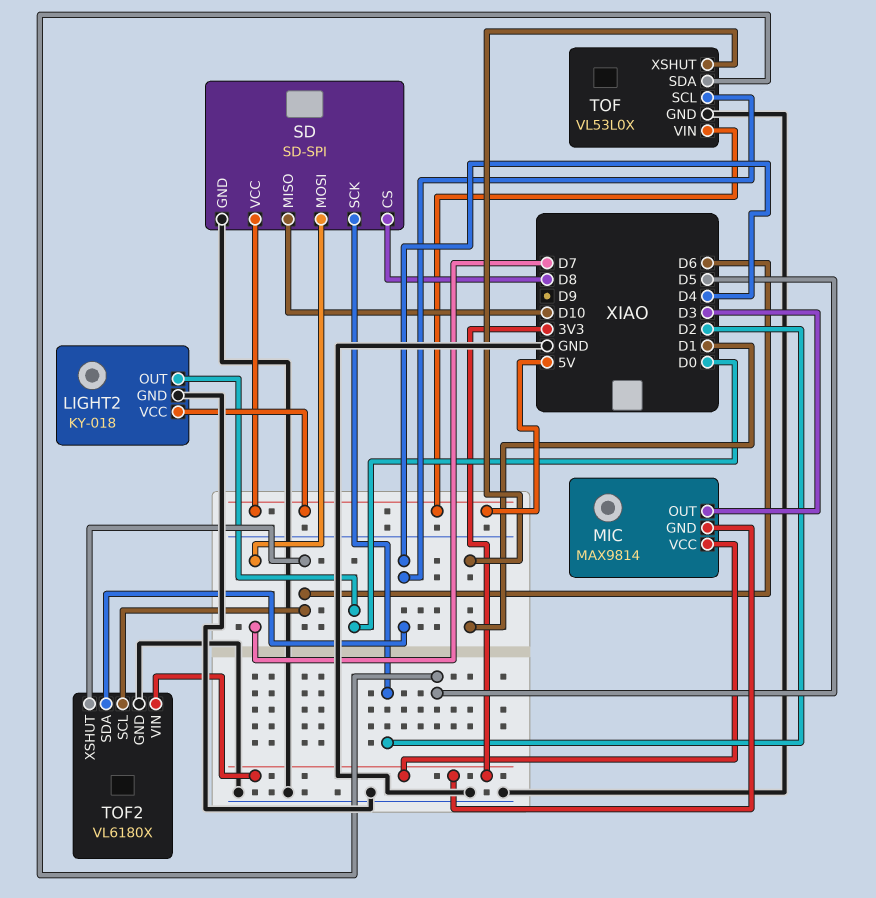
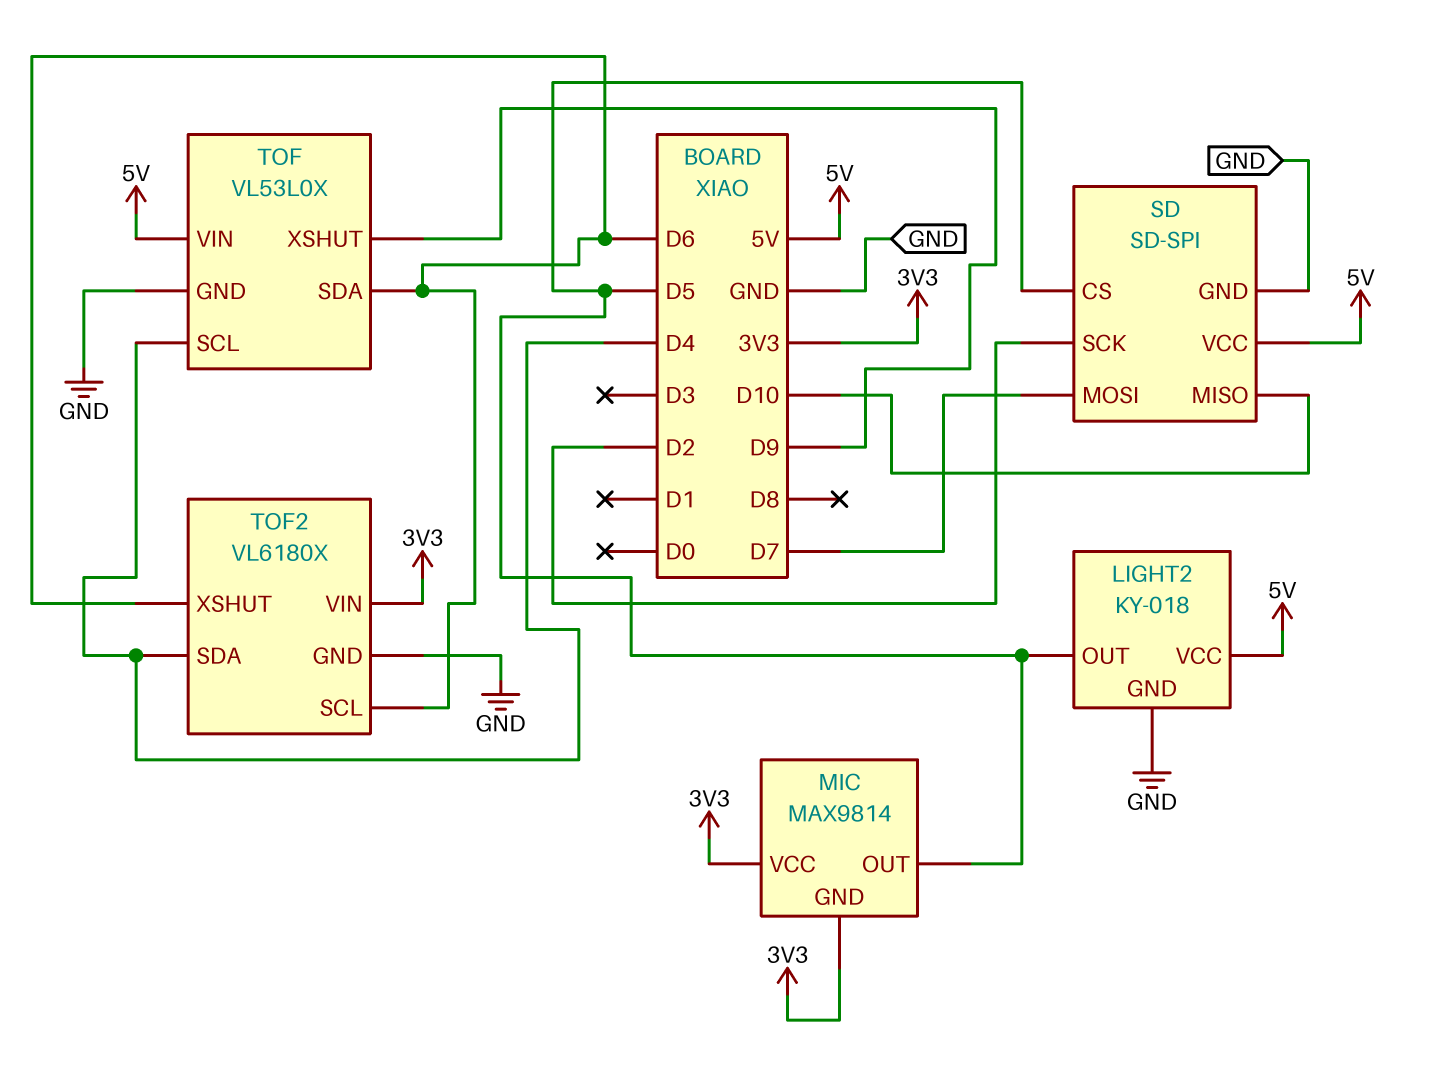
LIGHT2 pin OUT: D0 -> D5
MIC pin OUT: D3 -> D5
SD pin CS: D8 -> D5
TOF pin SDA: D5 -> D6
TOF pin XSHUT: D1 -> D9

